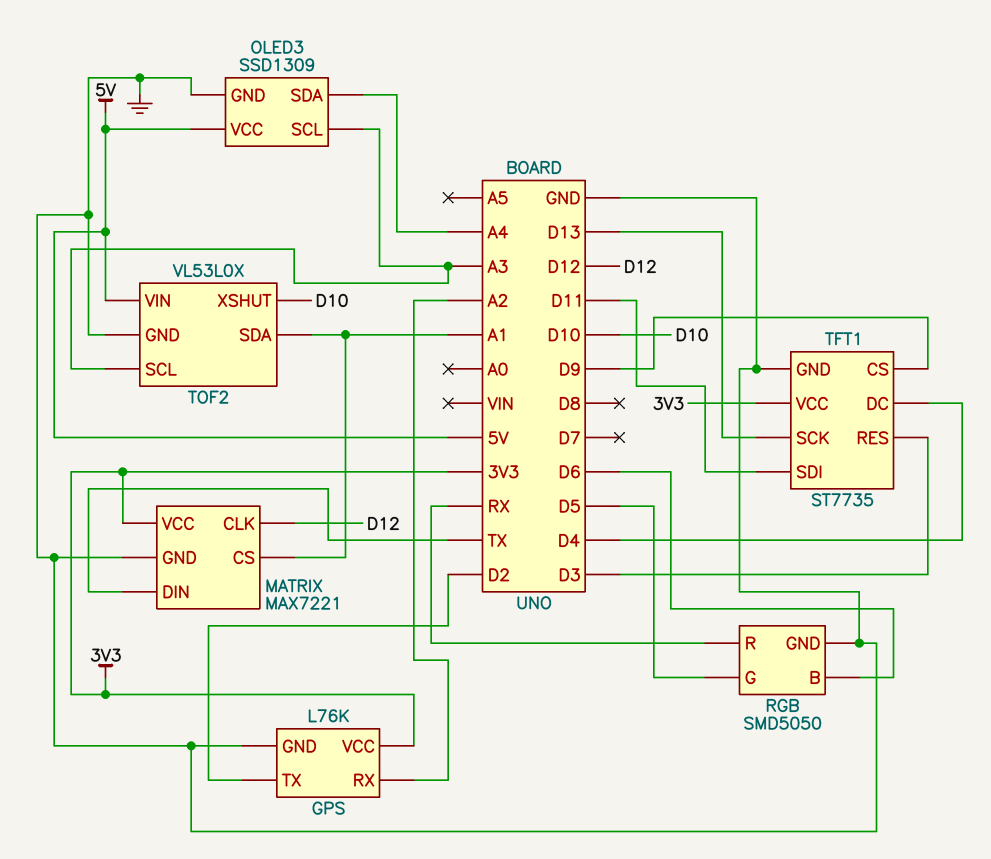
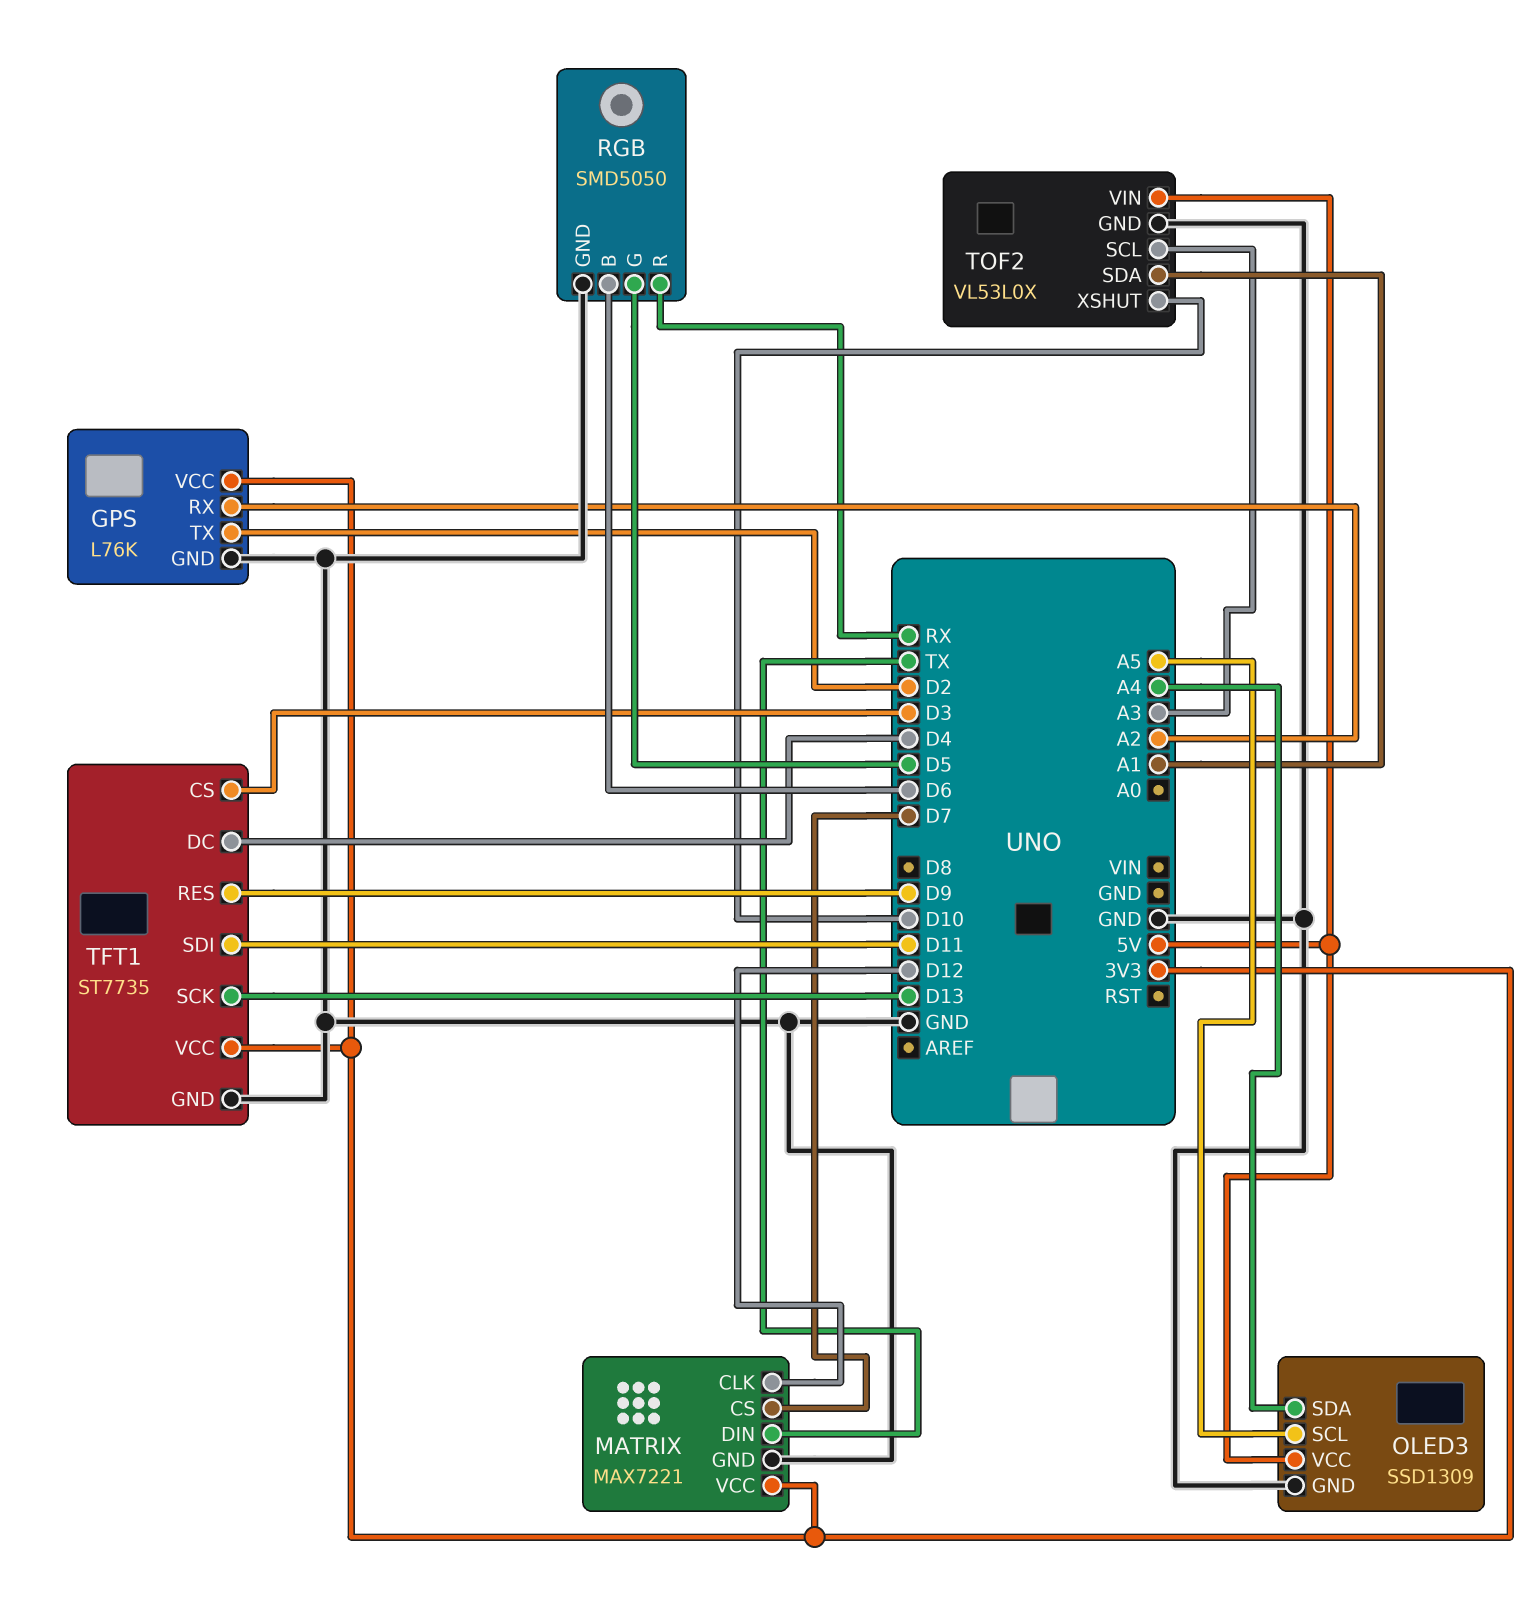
MATRIX pin CS: A1 -> D7
OLED3 pin SCL: A3 -> A5
TFT1 pin CS: D9 -> D3
TFT1 pin RES: D3 -> D9

